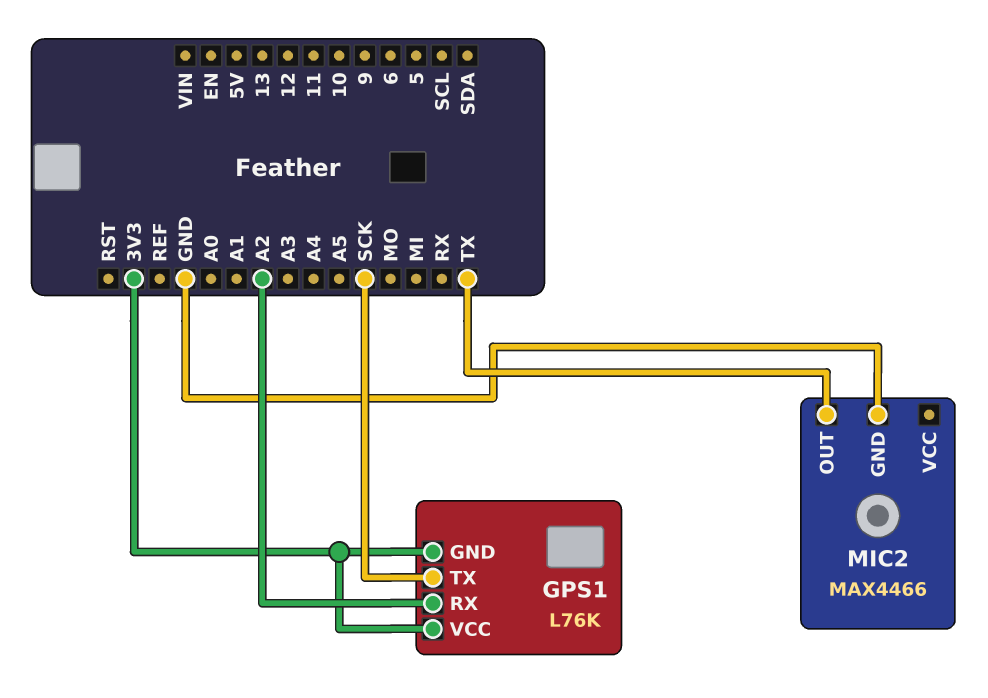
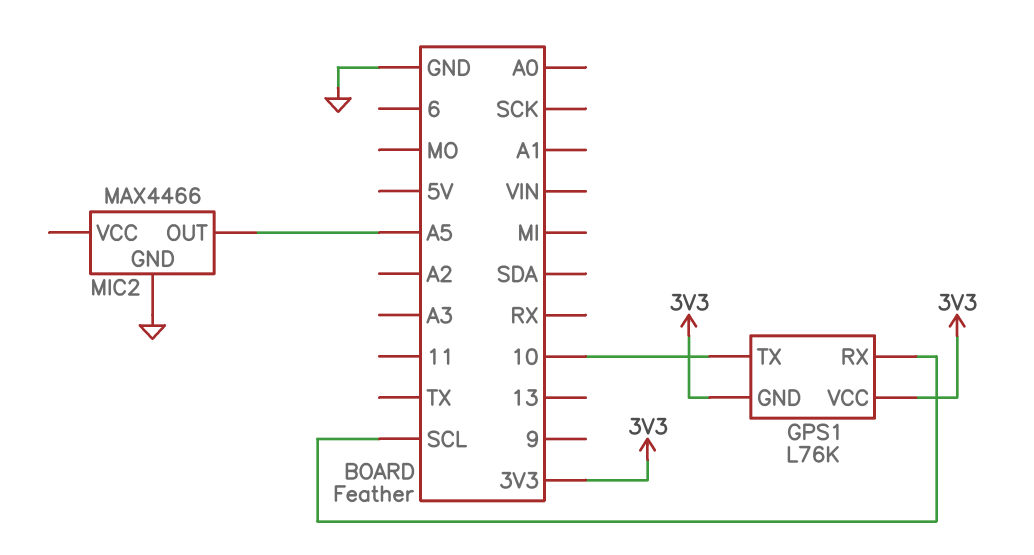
GPS1 pin RX: A2 -> SCL
GPS1 pin TX: SCK -> 10
MIC2 pin OUT: TX -> A5

